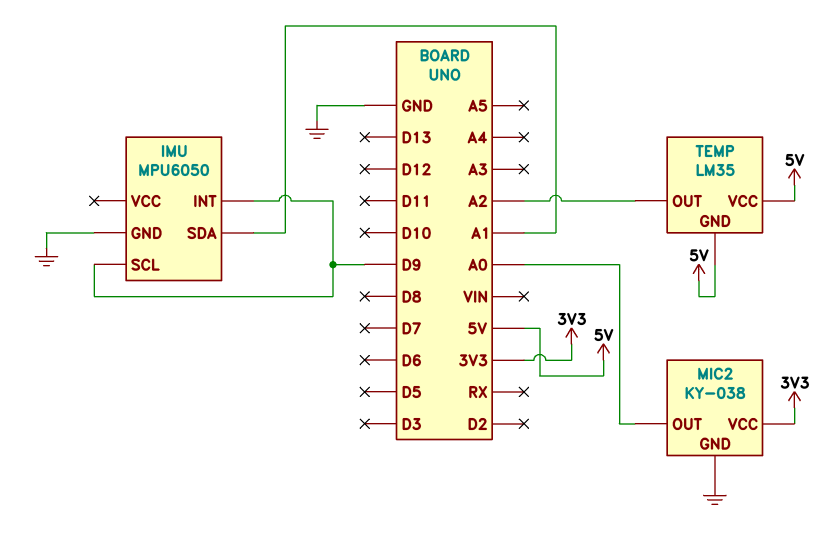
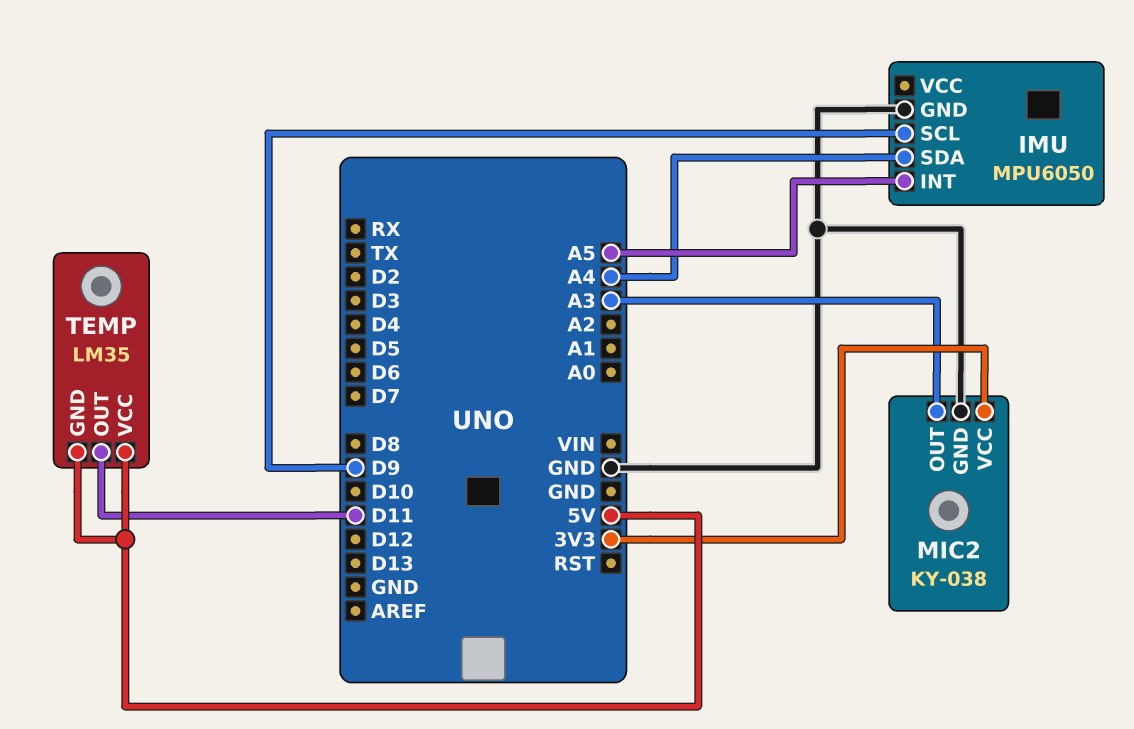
IMU pin INT: D9 -> A5
IMU pin SDA: A1 -> A4
MIC2 pin OUT: A0 -> A3
TEMP pin OUT: A2 -> D11

